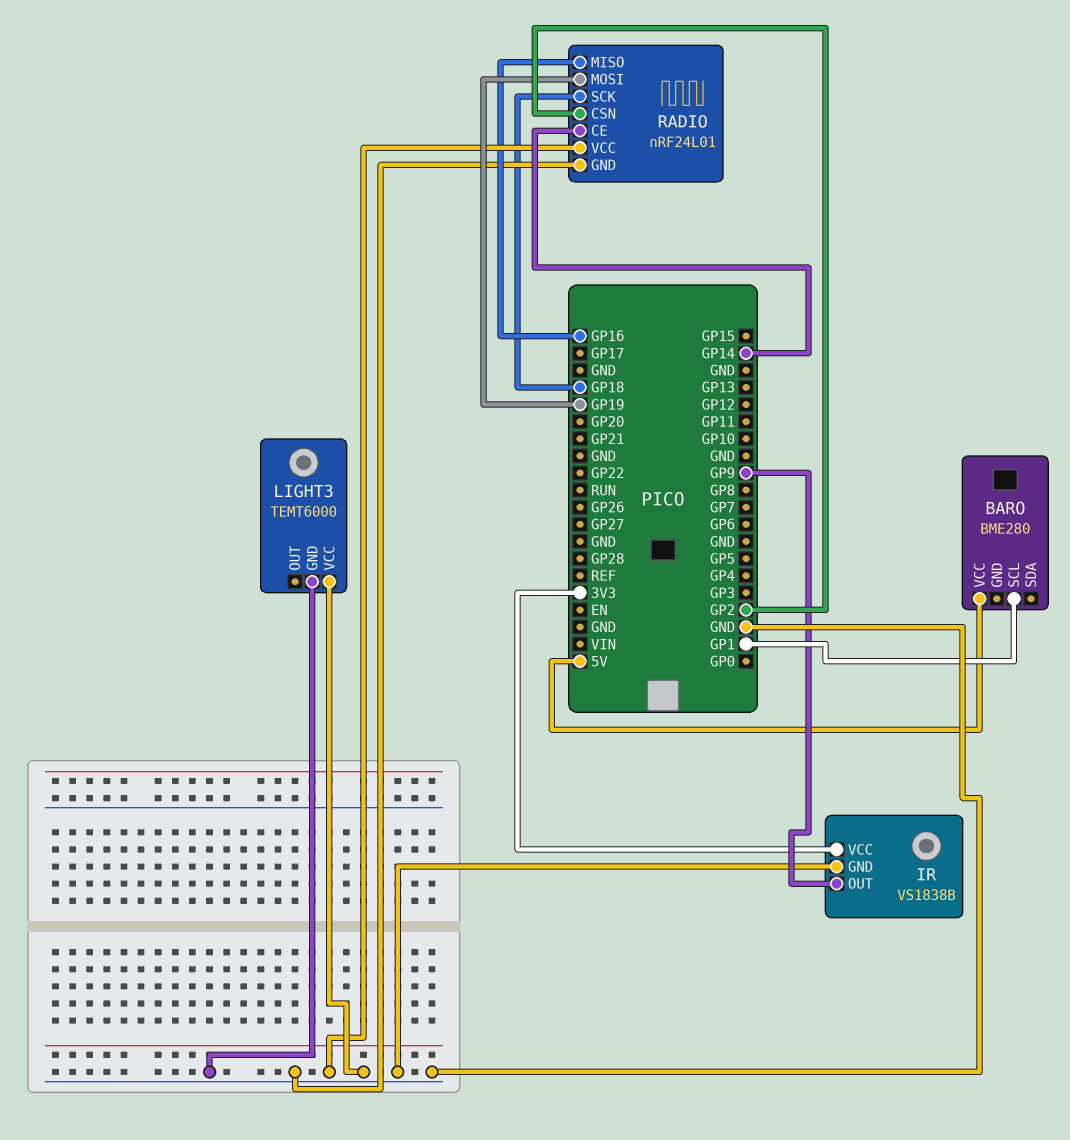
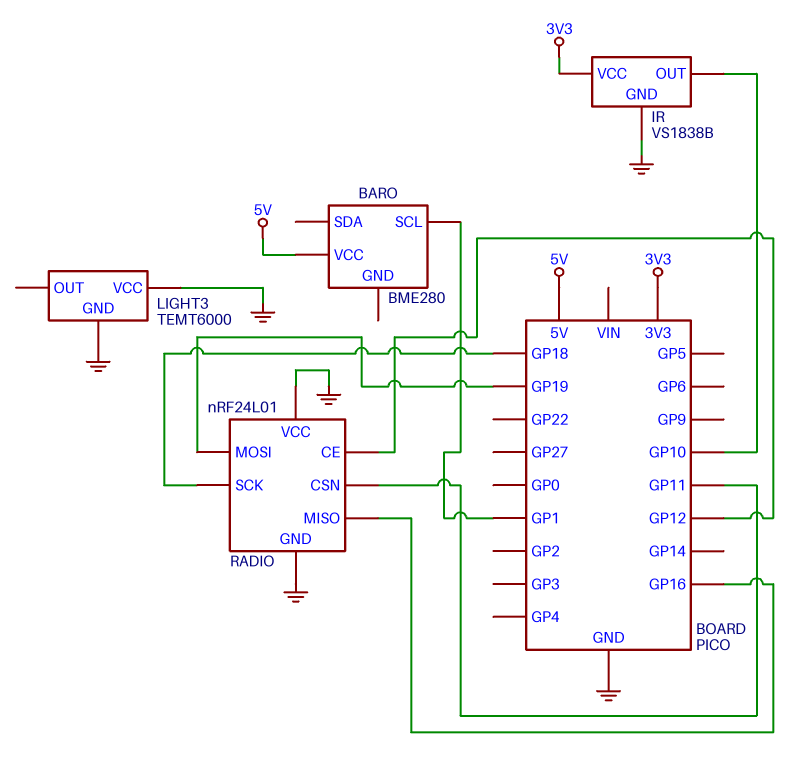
IR pin OUT: GP9 -> GP10
RADIO pin CE: GP14 -> GP12
RADIO pin CSN: GP2 -> GP11

